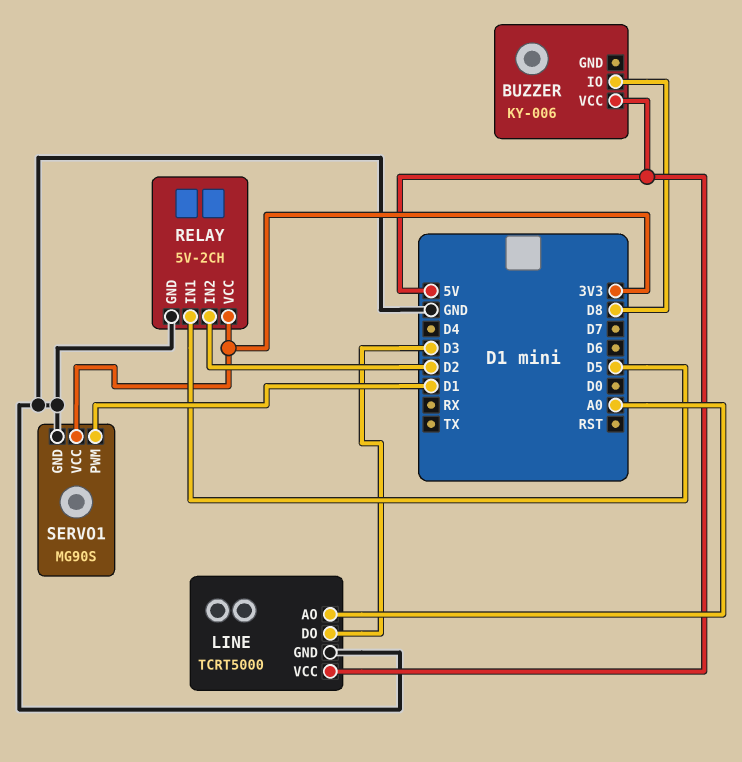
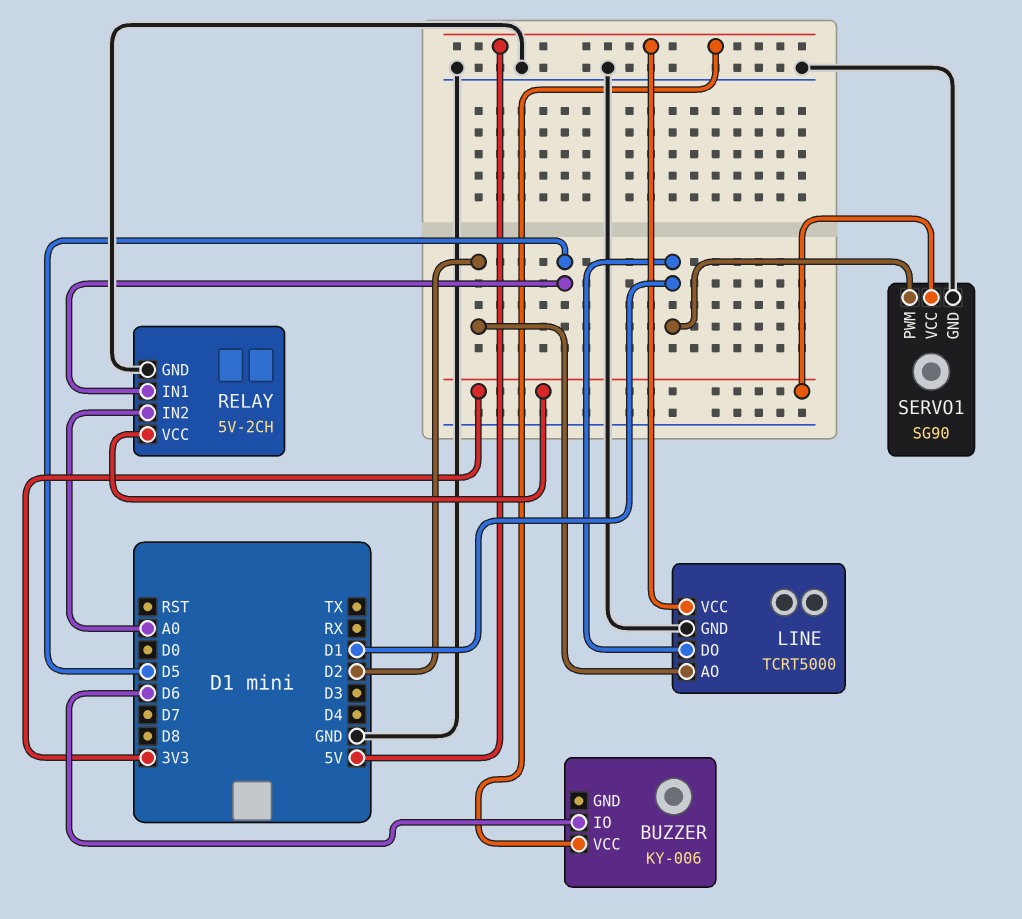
BUZZER pin IO: D8 -> D6
LINE pin AO: A0 -> D2
LINE pin DO: D3 -> D1
RELAY pin IN2: D2 -> A0
SERVO1: MG90S -> SG90

